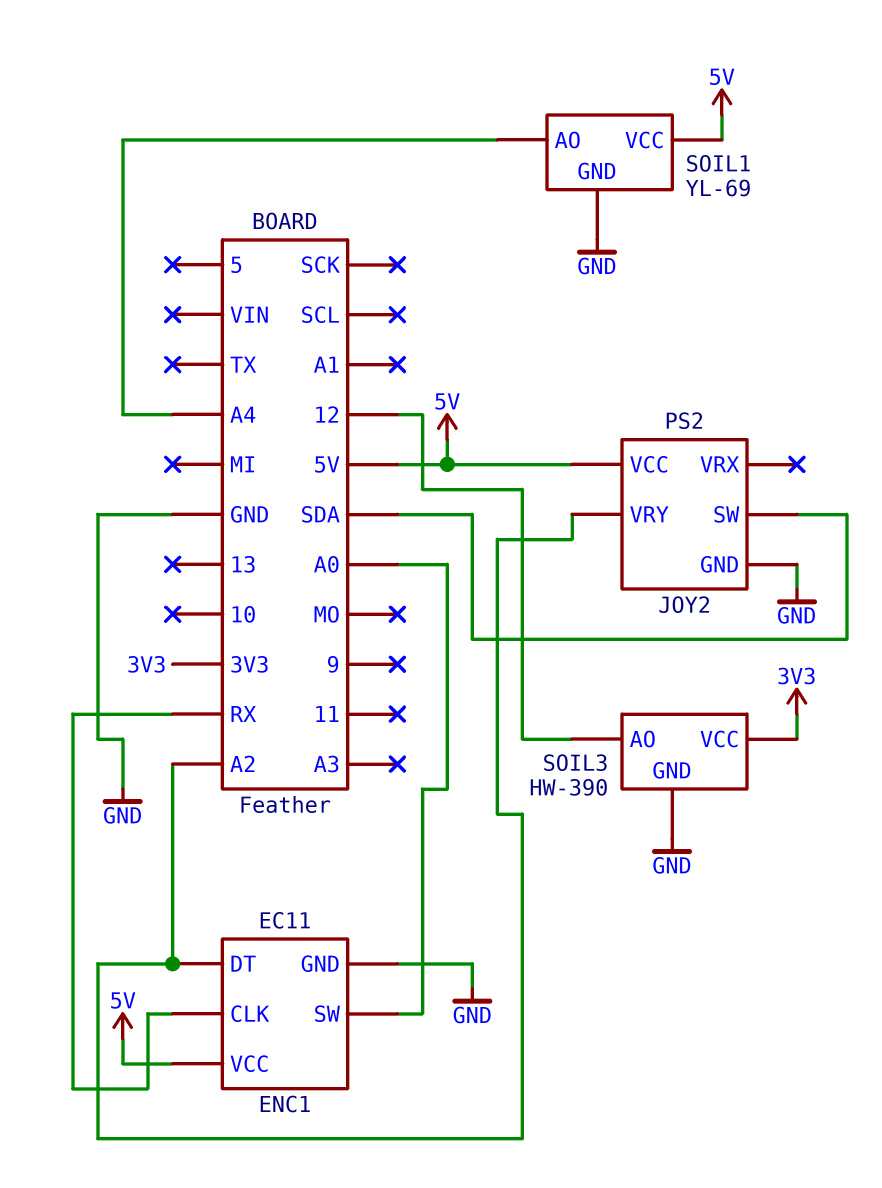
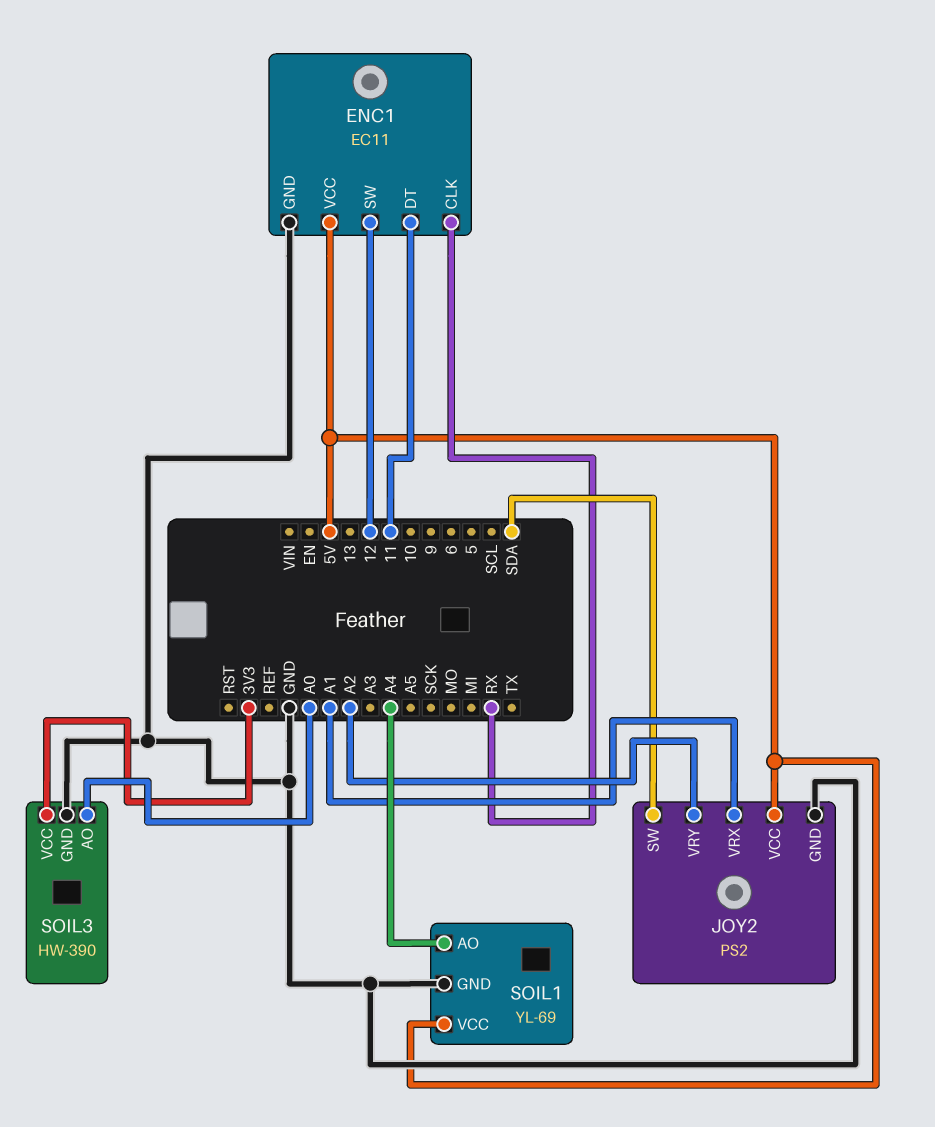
ENC1 pin DT: A2 -> 11
ENC1 pin SW: A0 -> 12
JOY2 pin VRX: none -> A1
SOIL3 pin AO: 12 -> A0

